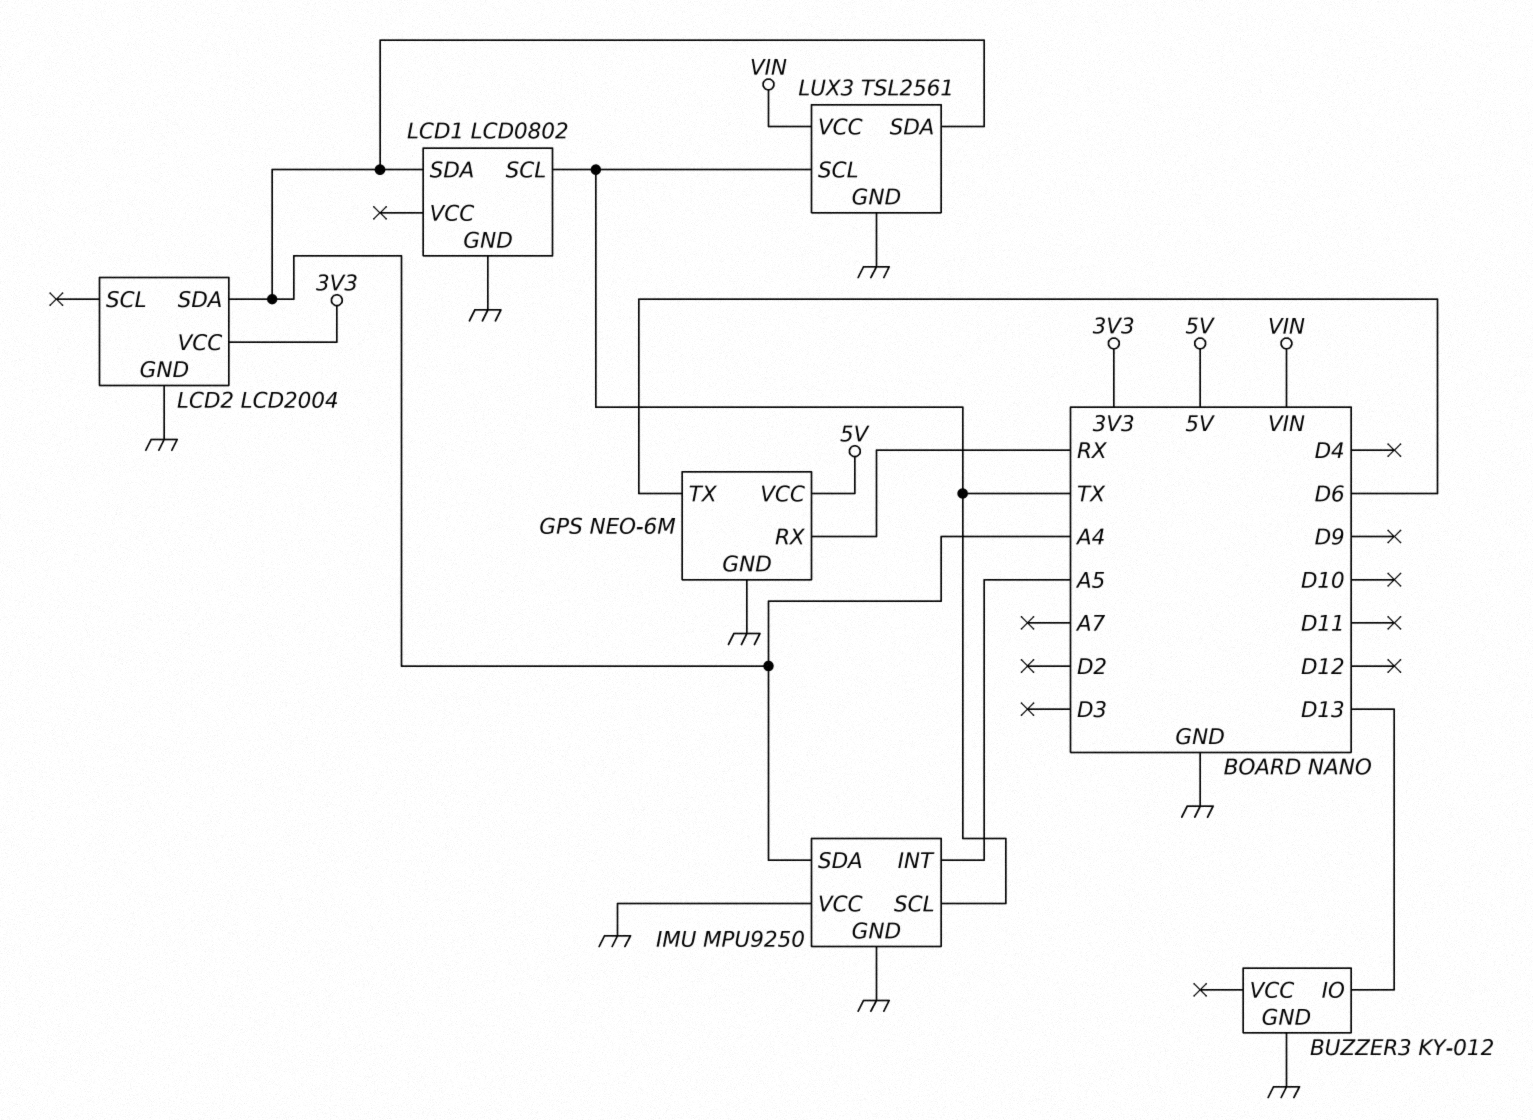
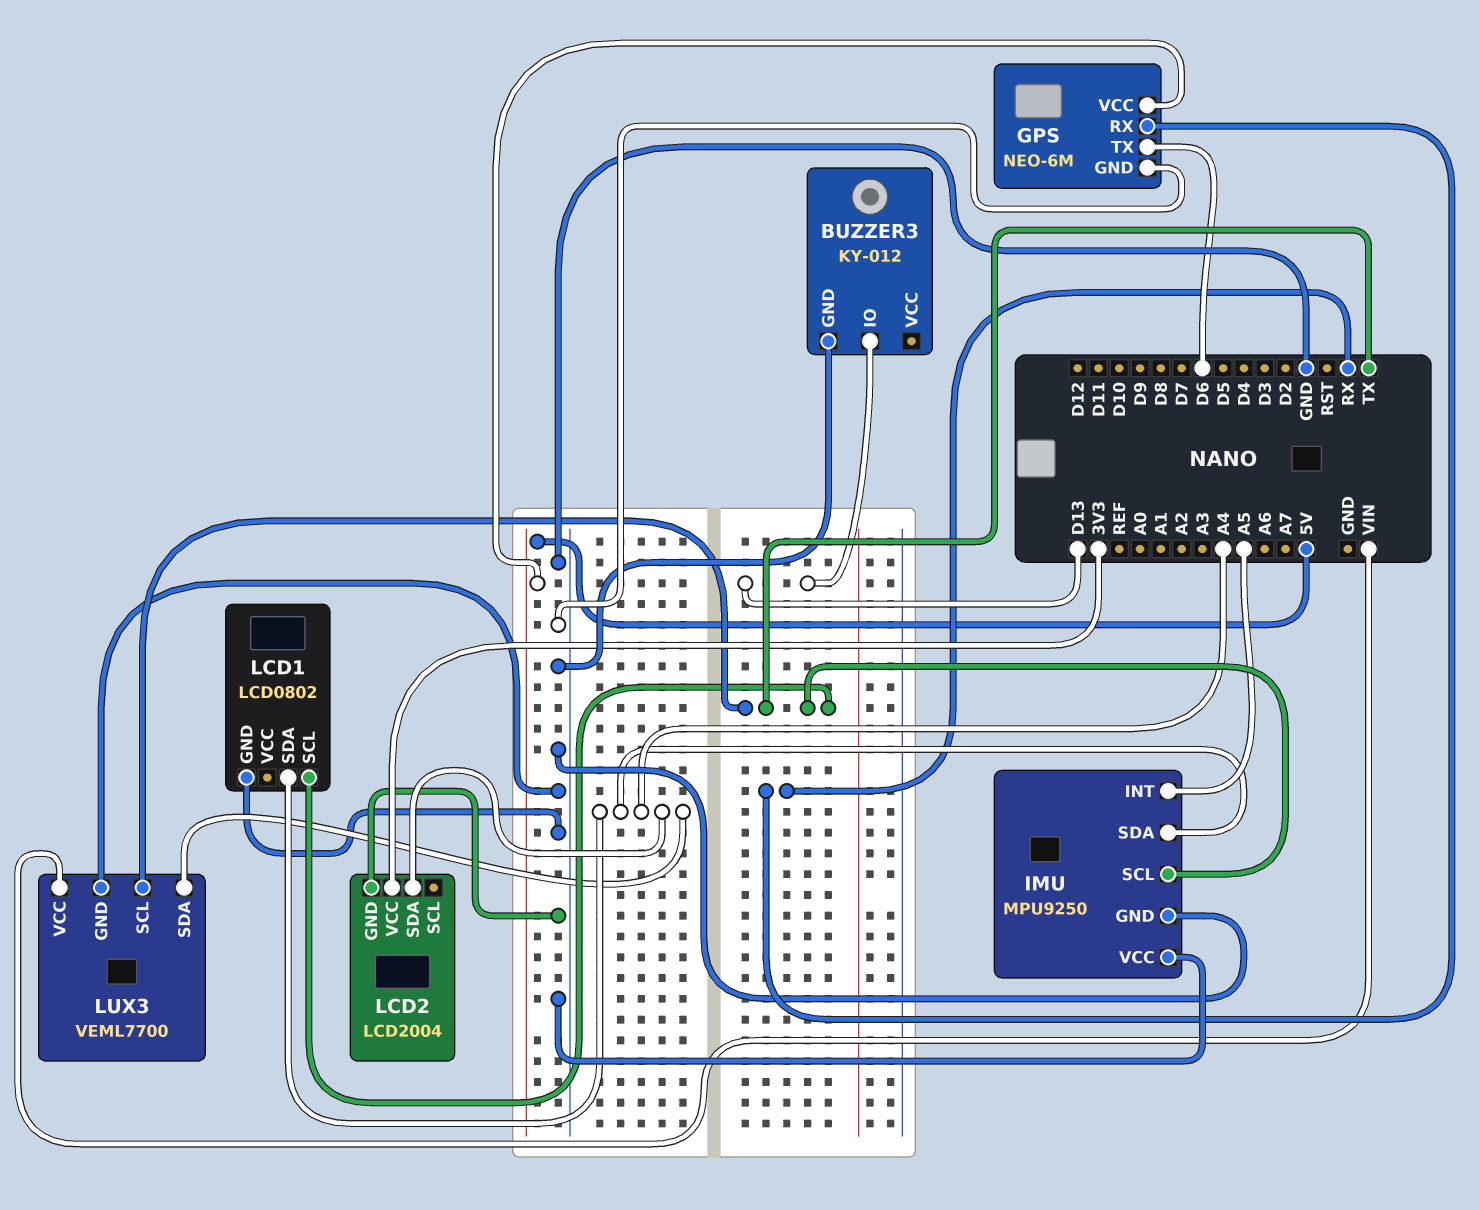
LUX3: TSL2561 -> VEML7700

